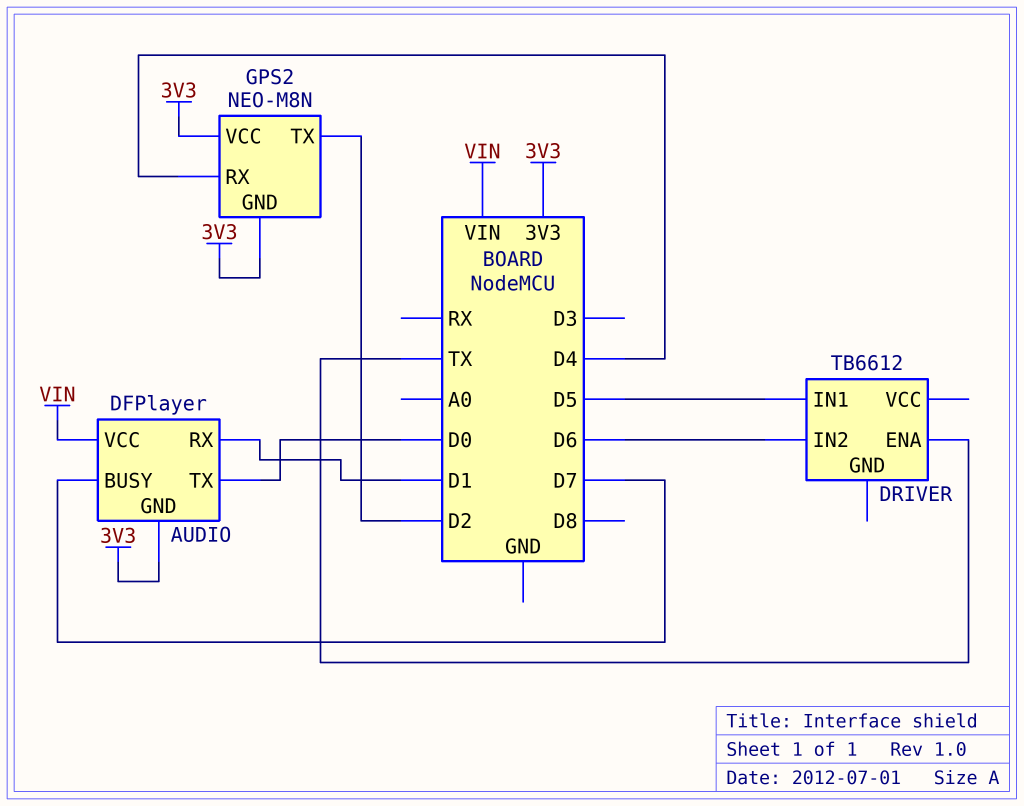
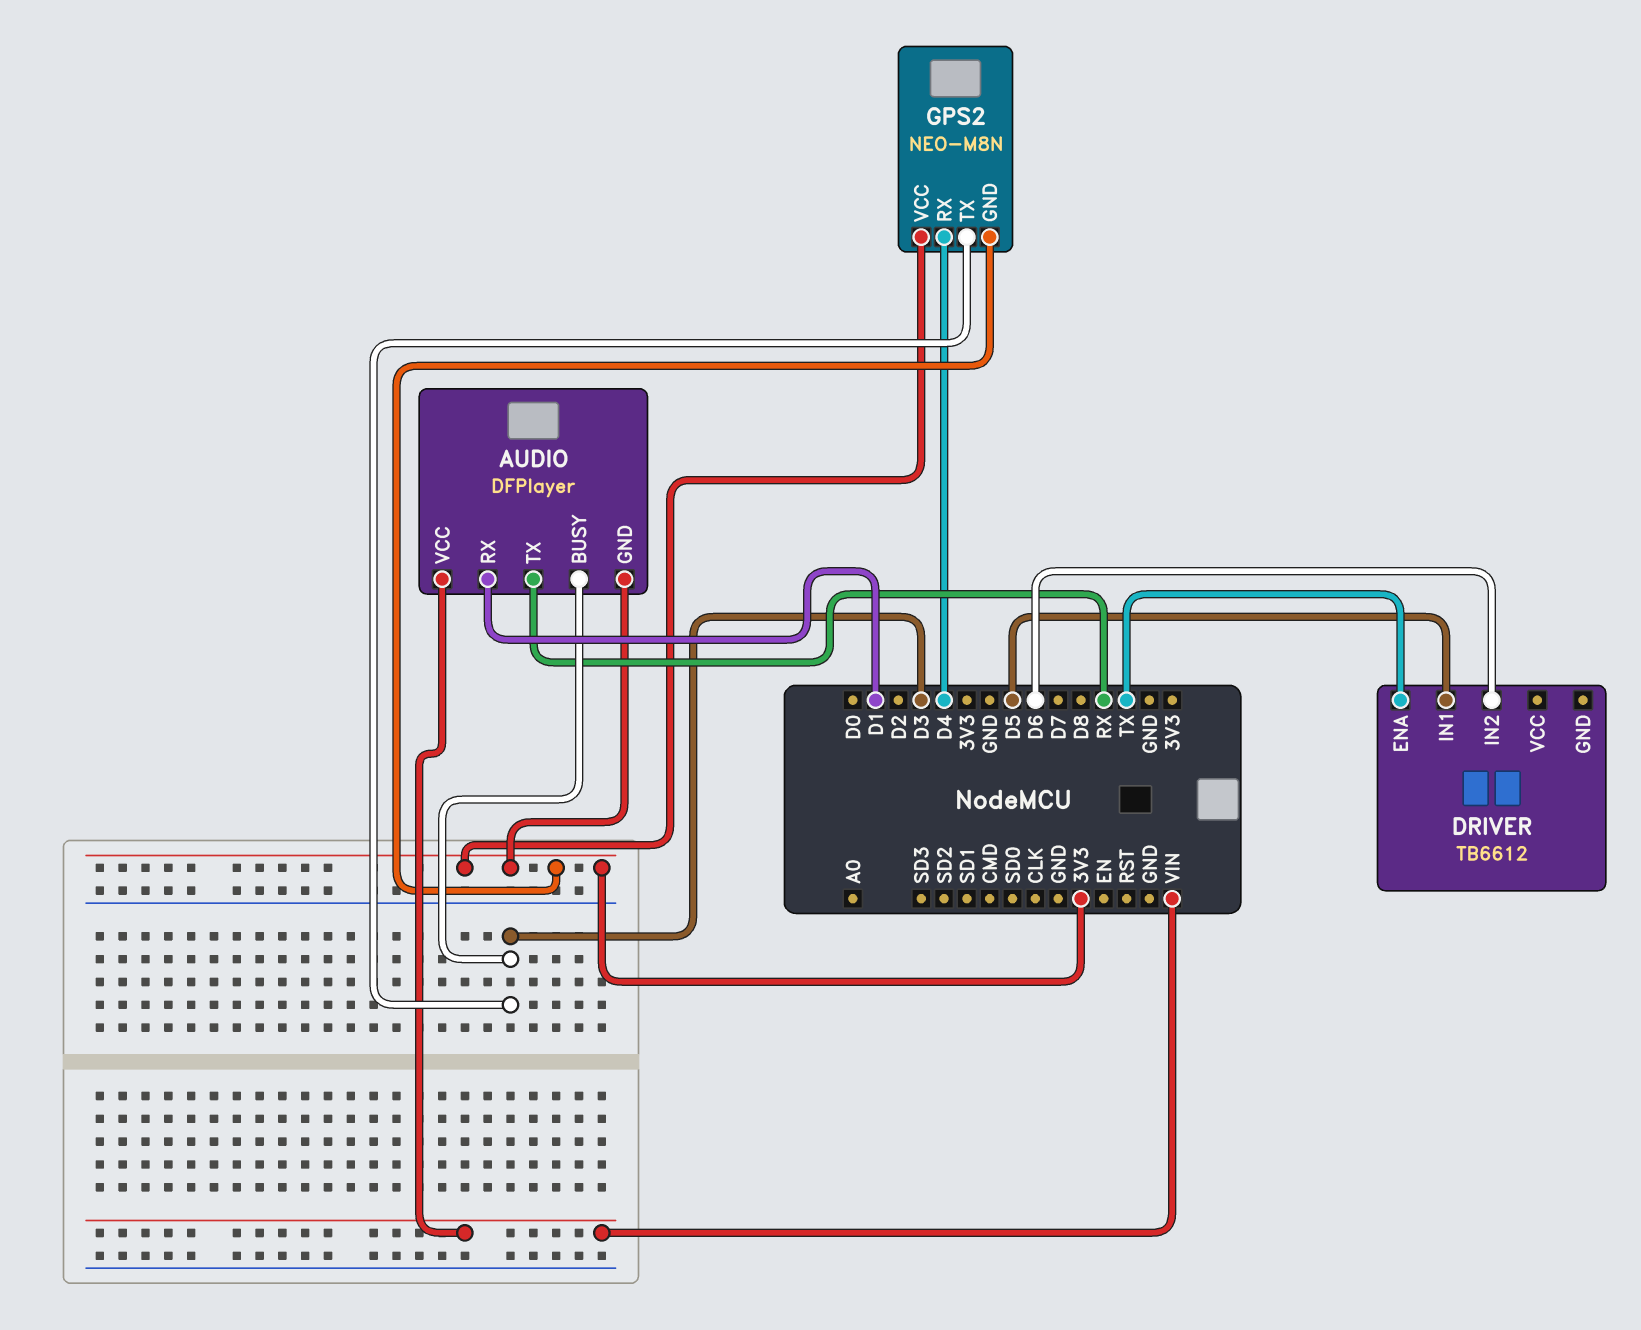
AUDIO pin BUSY: D7 -> D3
AUDIO pin TX: D0 -> RX
GPS2 pin TX: D2 -> D3

